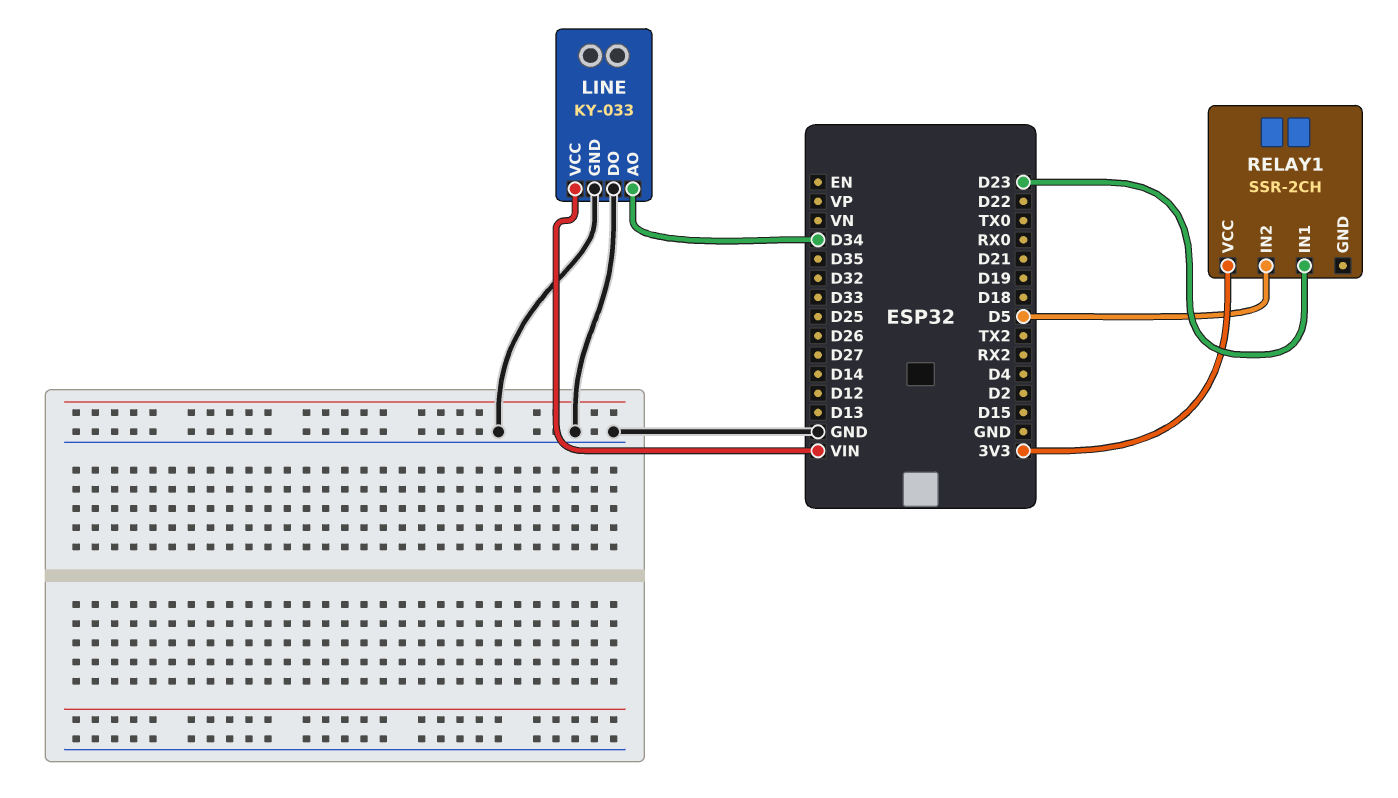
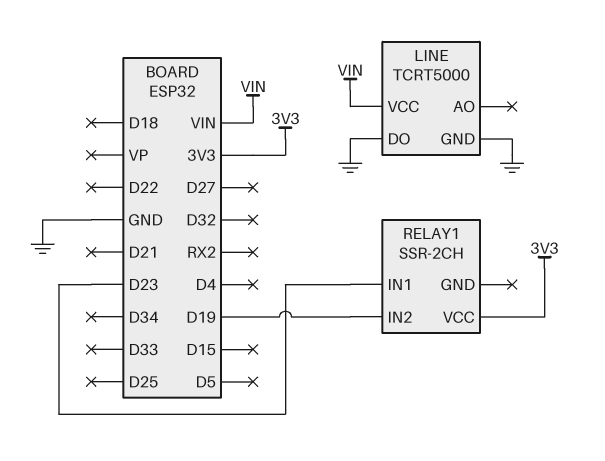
LINE: KY-033 -> TCRT5000
LINE pin AO: D34 -> none
RELAY1 pin IN2: D5 -> D19

